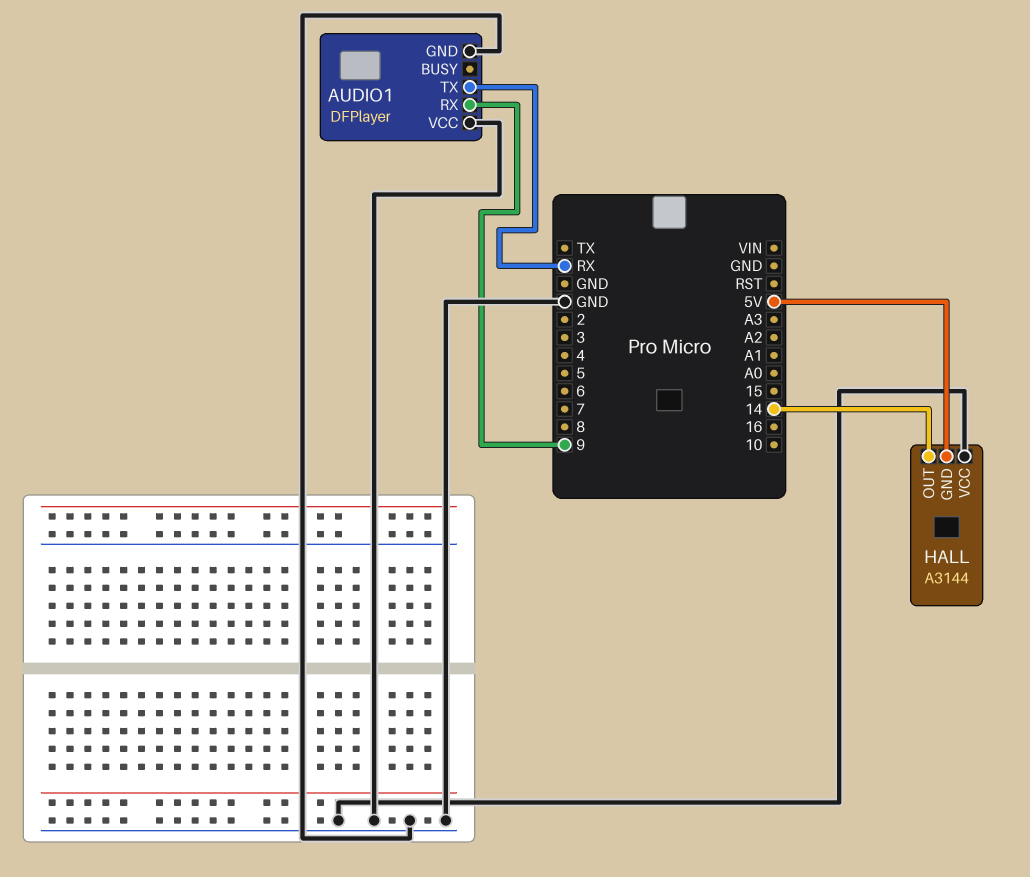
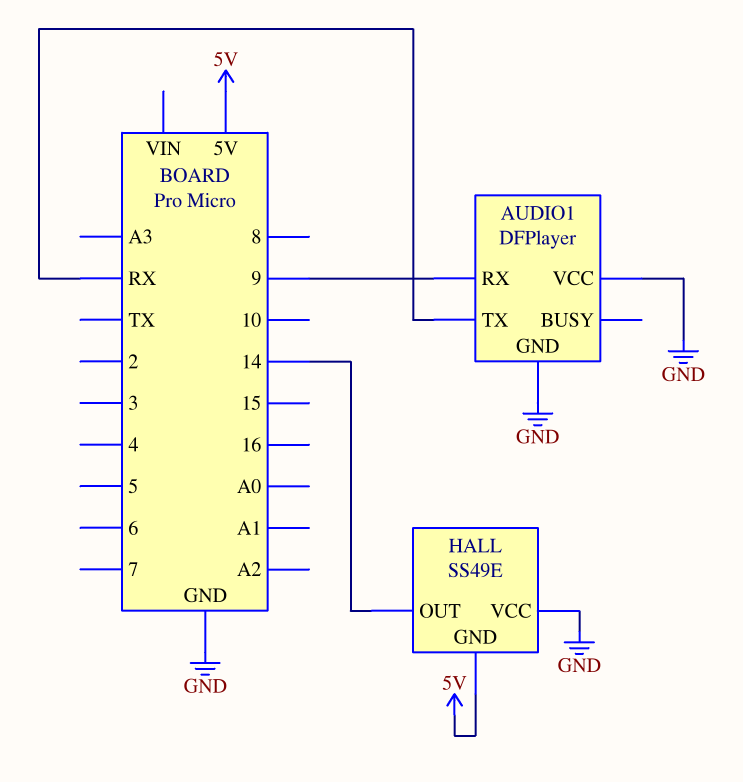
HALL: A3144 -> SS49E

